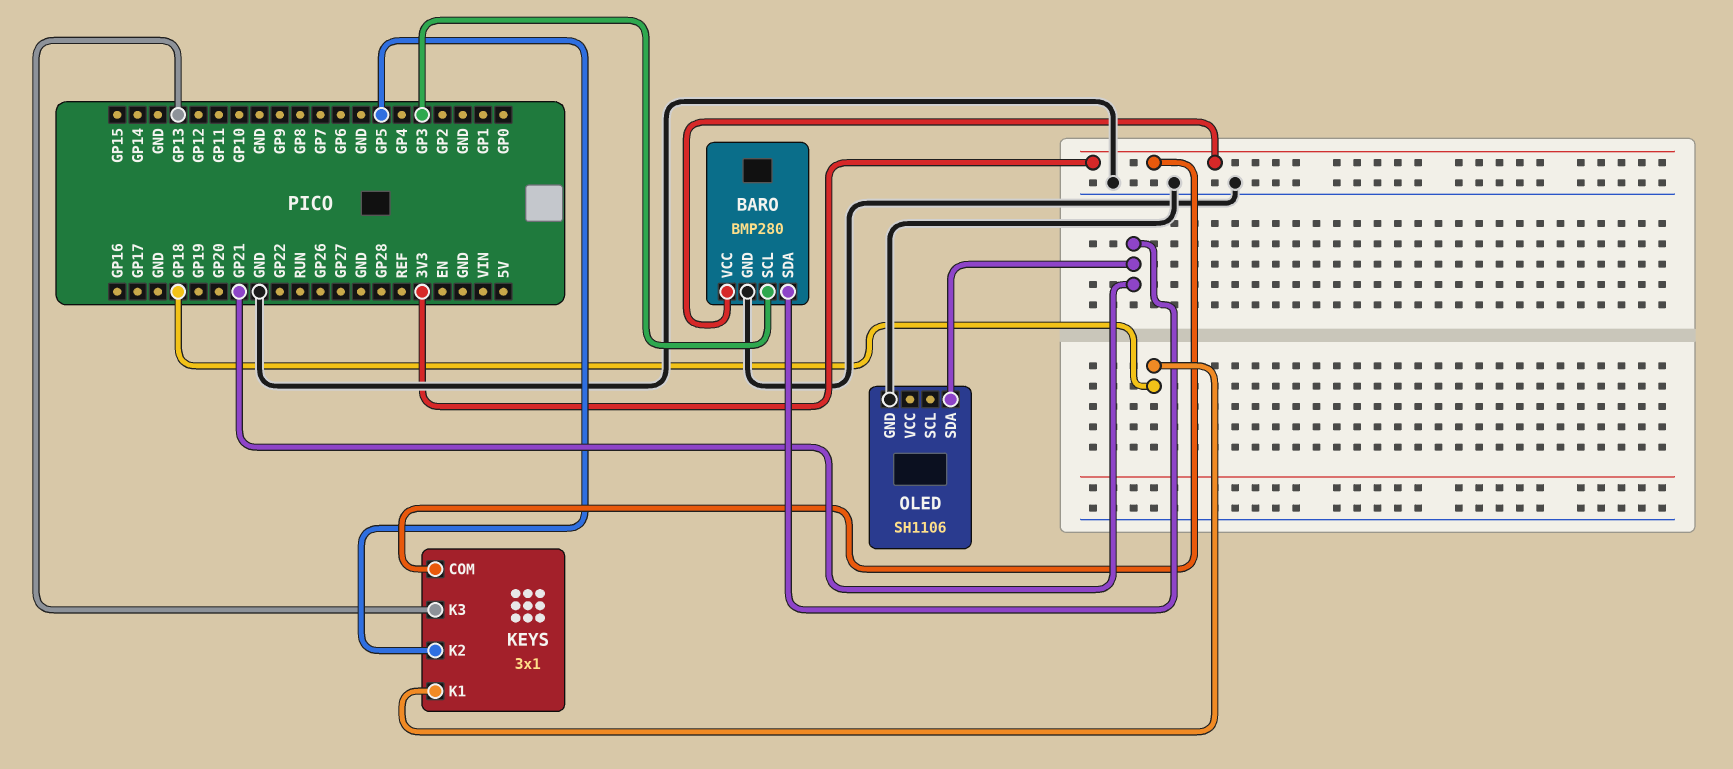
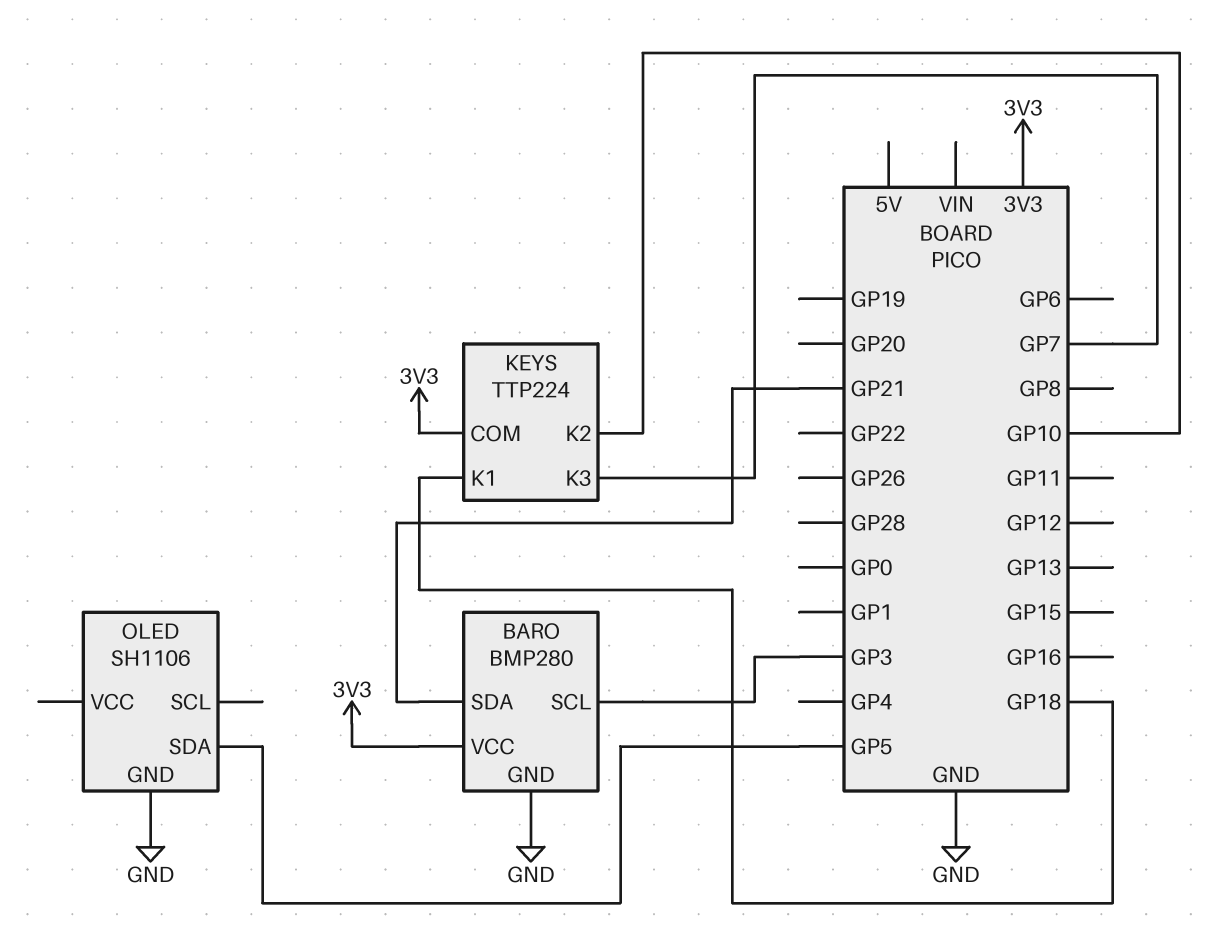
KEYS: 3x1 -> TTP224
KEYS pin K2: GP5 -> GP10
KEYS pin K3: GP13 -> GP7
OLED pin SDA: GP21 -> GP5

